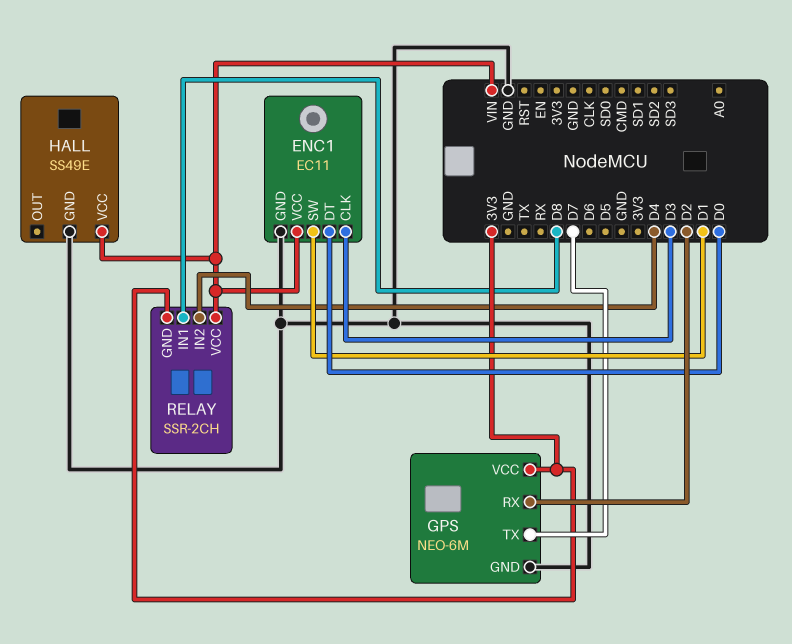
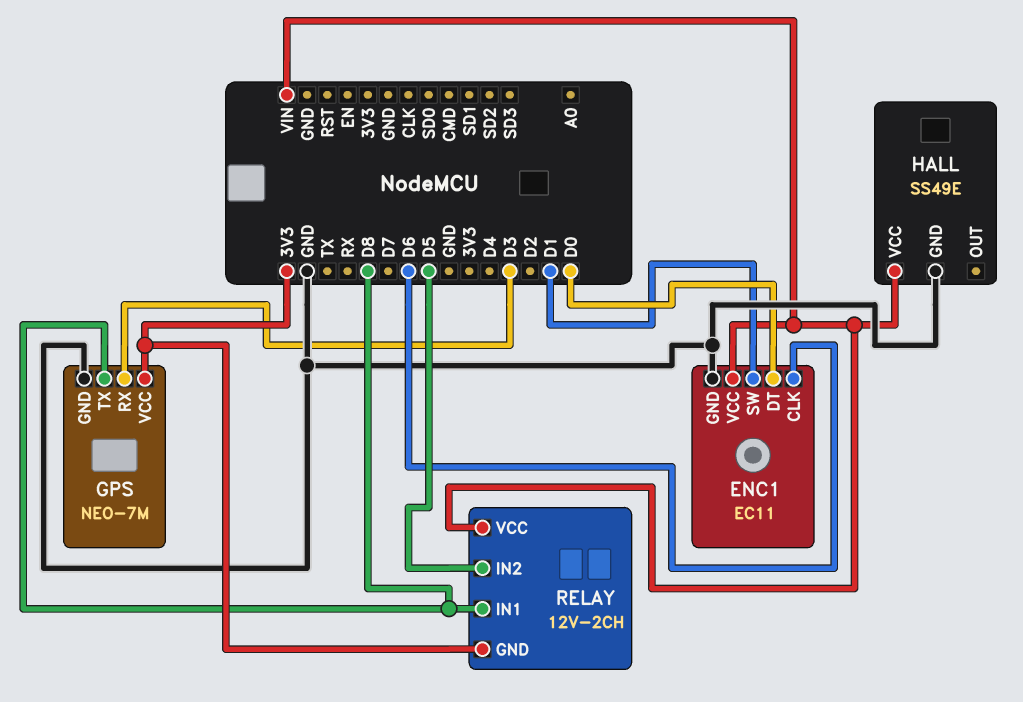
ENC1 pin CLK: D3 -> D6
GPS: NEO-6M -> NEO-7M
GPS pin RX: D2 -> D3
GPS pin TX: D7 -> D8
RELAY: SSR-2CH -> 12V-2CH
RELAY pin IN2: D4 -> D5

